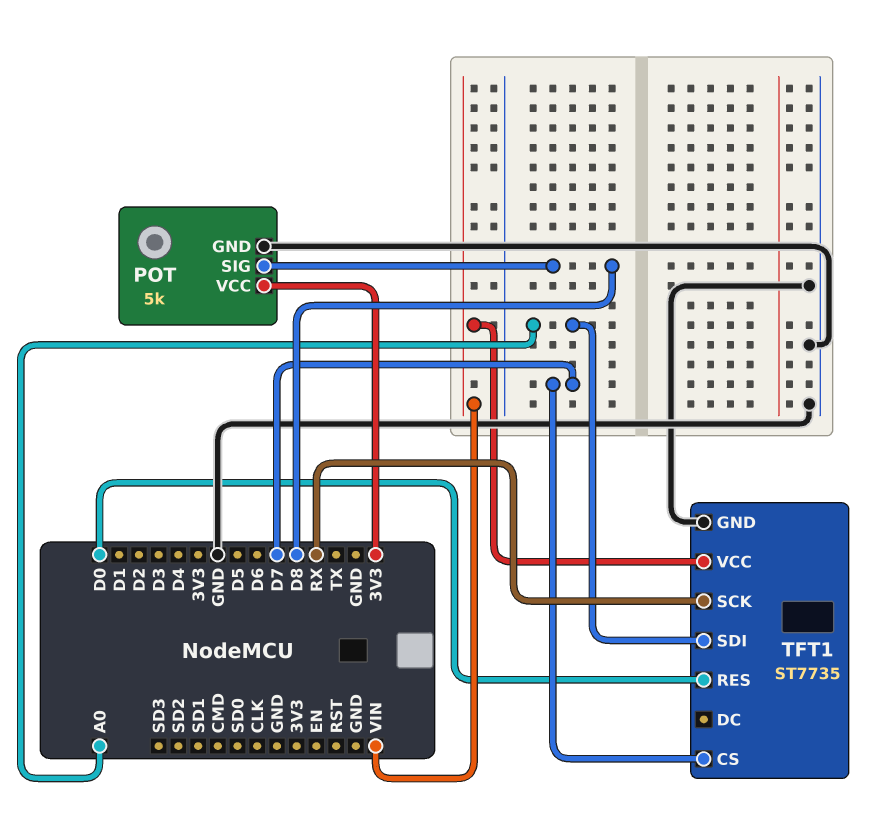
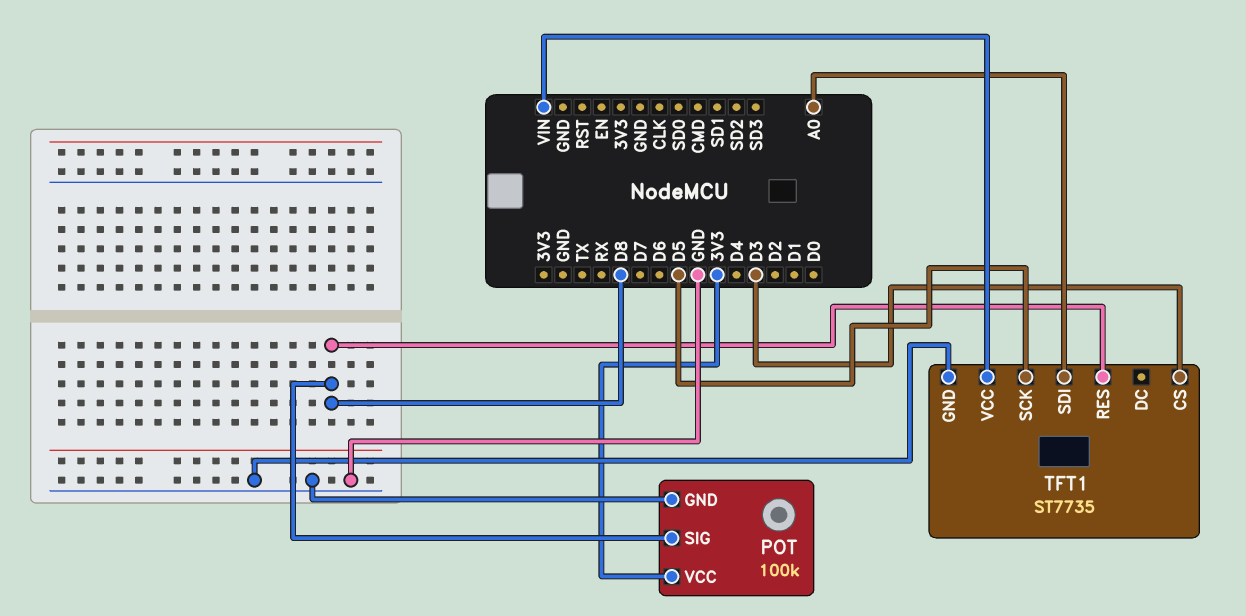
POT: 5k -> 100k
TFT1 pin CS: D7 -> D3
TFT1 pin RES: D0 -> D8
TFT1 pin SCK: RX -> D5

